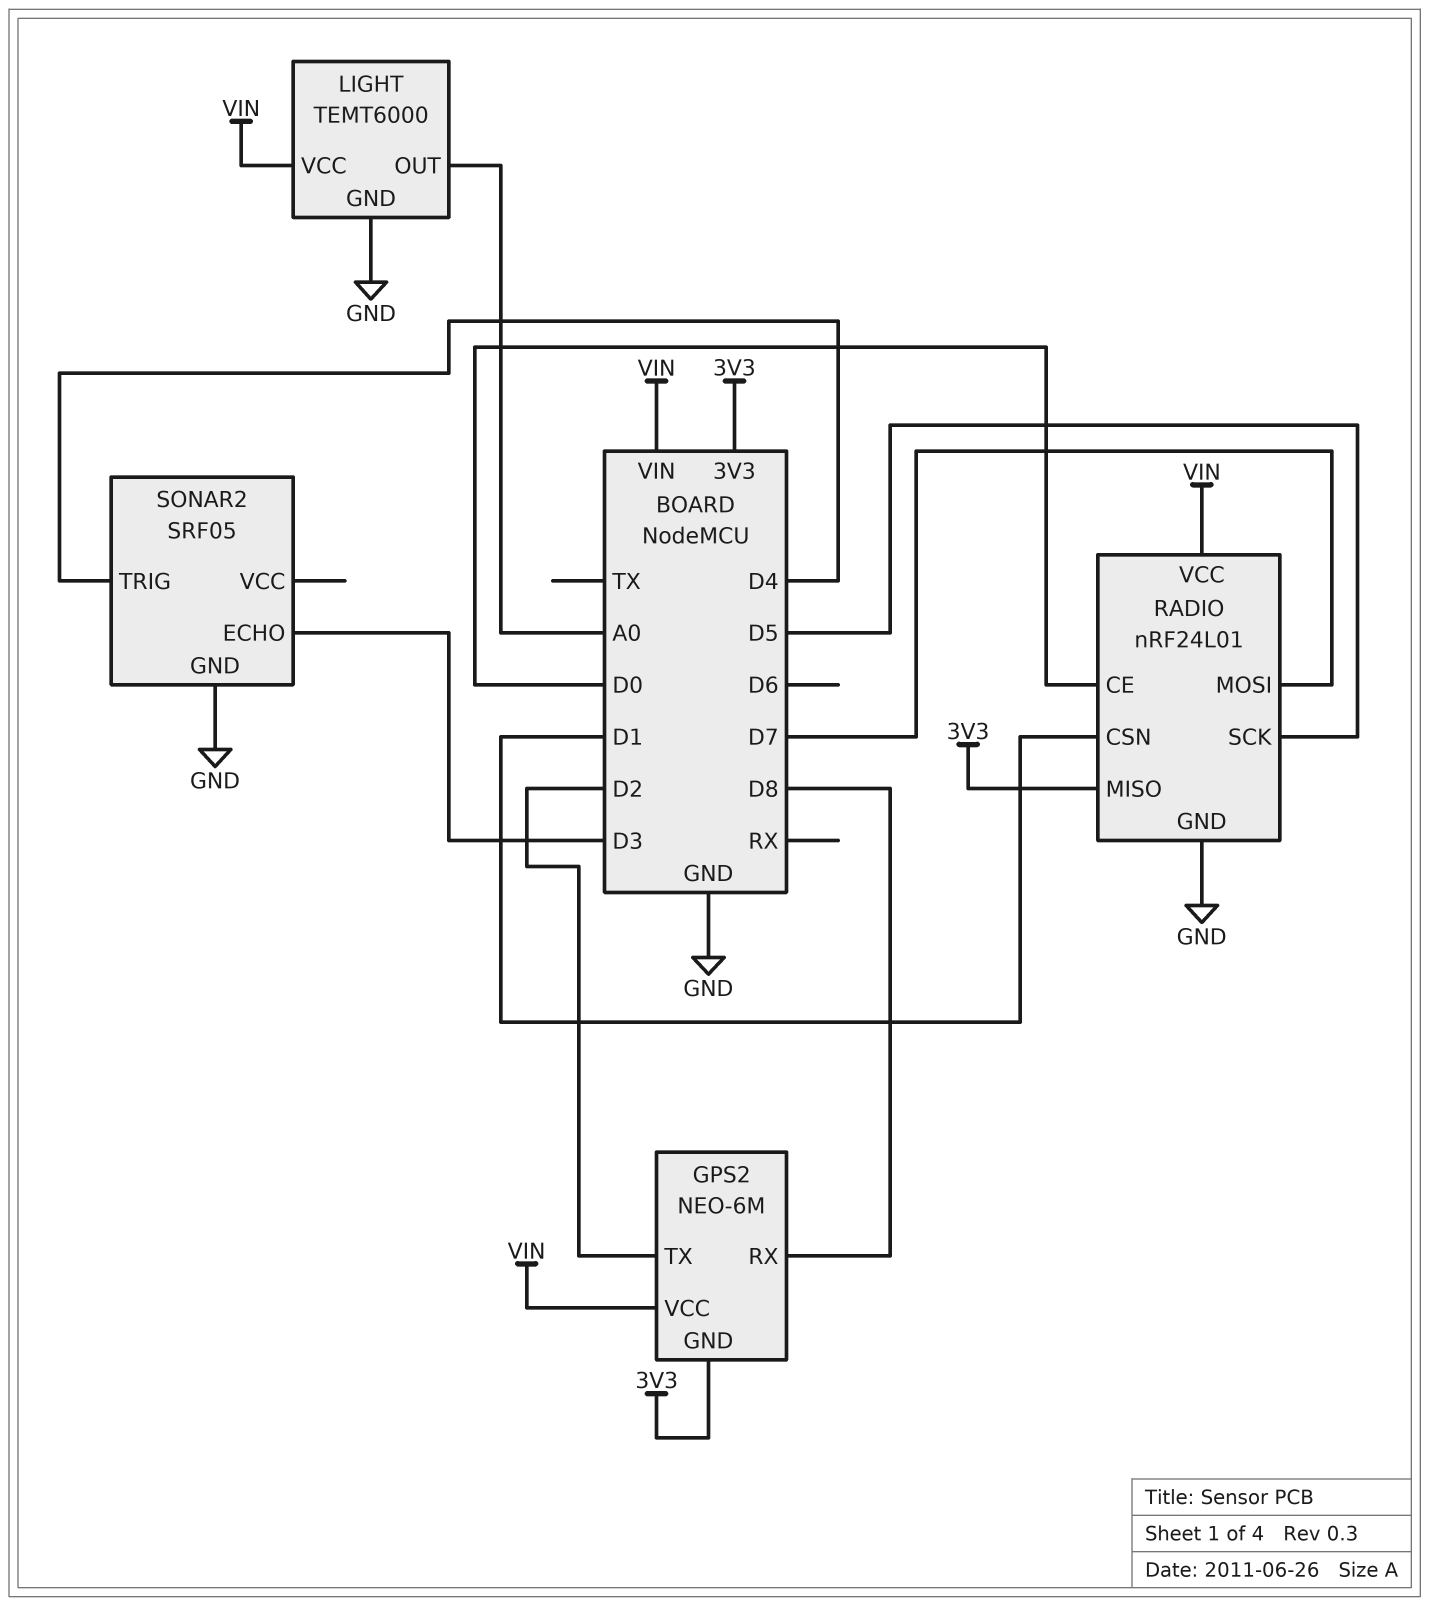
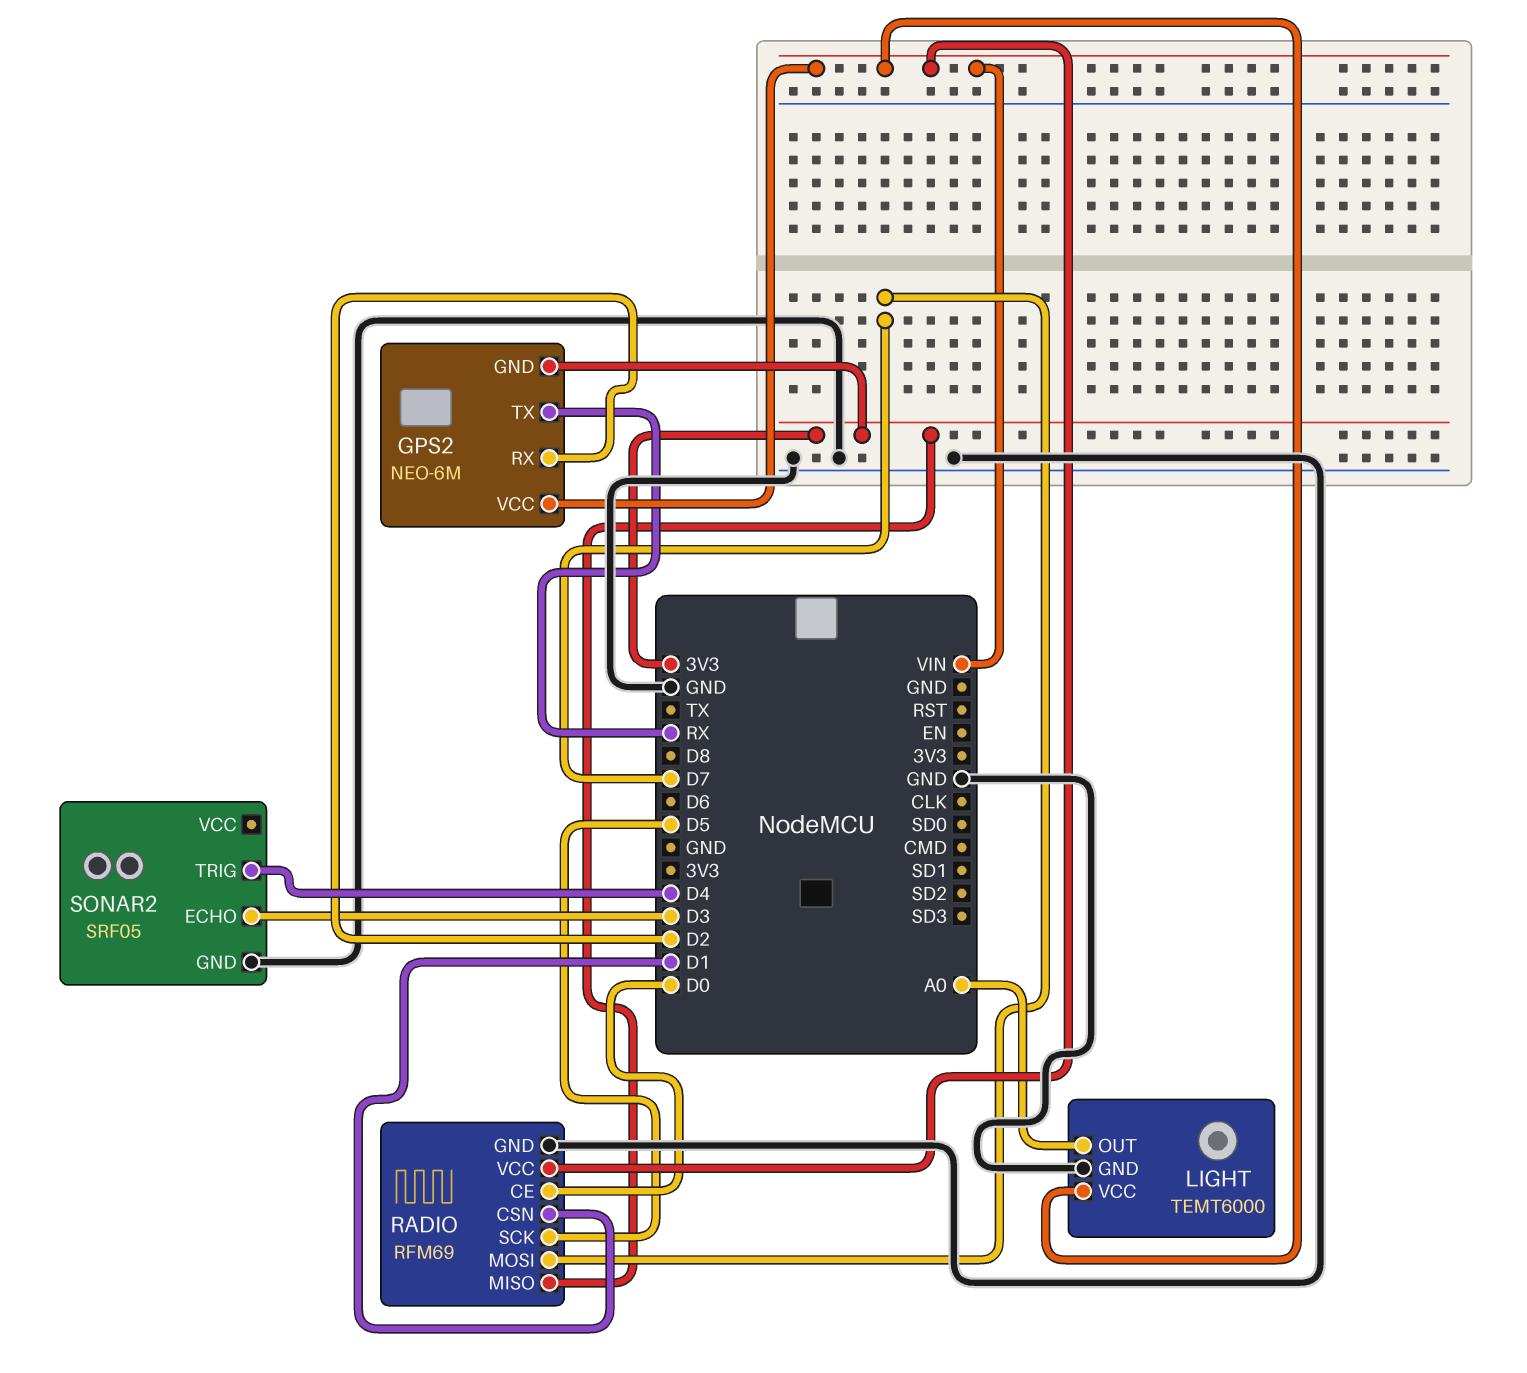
GPS2 pin RX: D8 -> D2
GPS2 pin TX: D2 -> RX
RADIO: nRF24L01 -> RFM69

